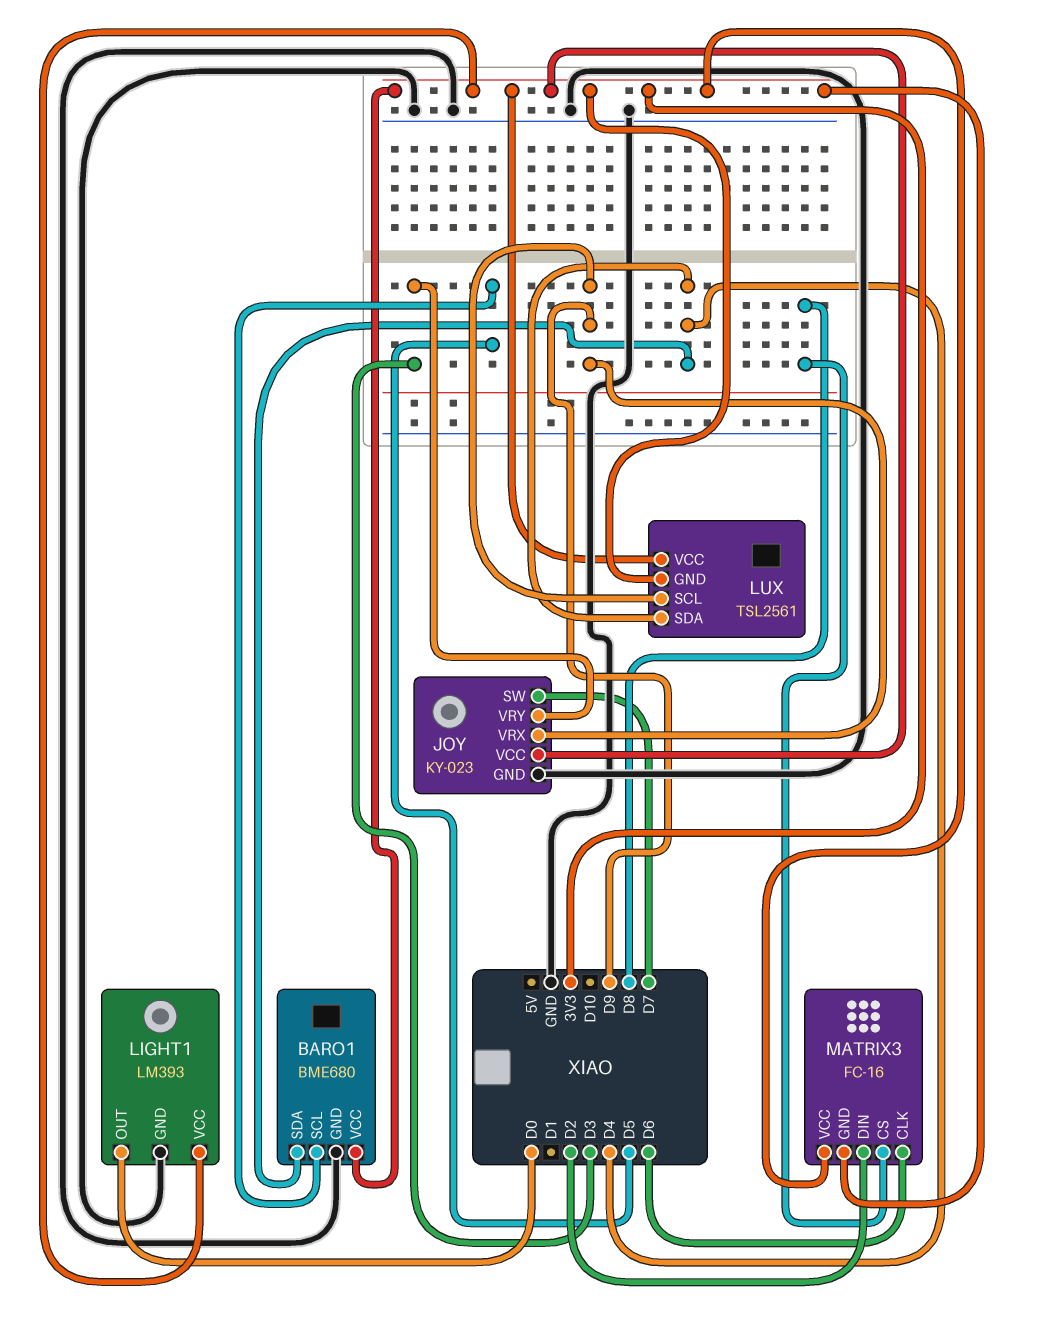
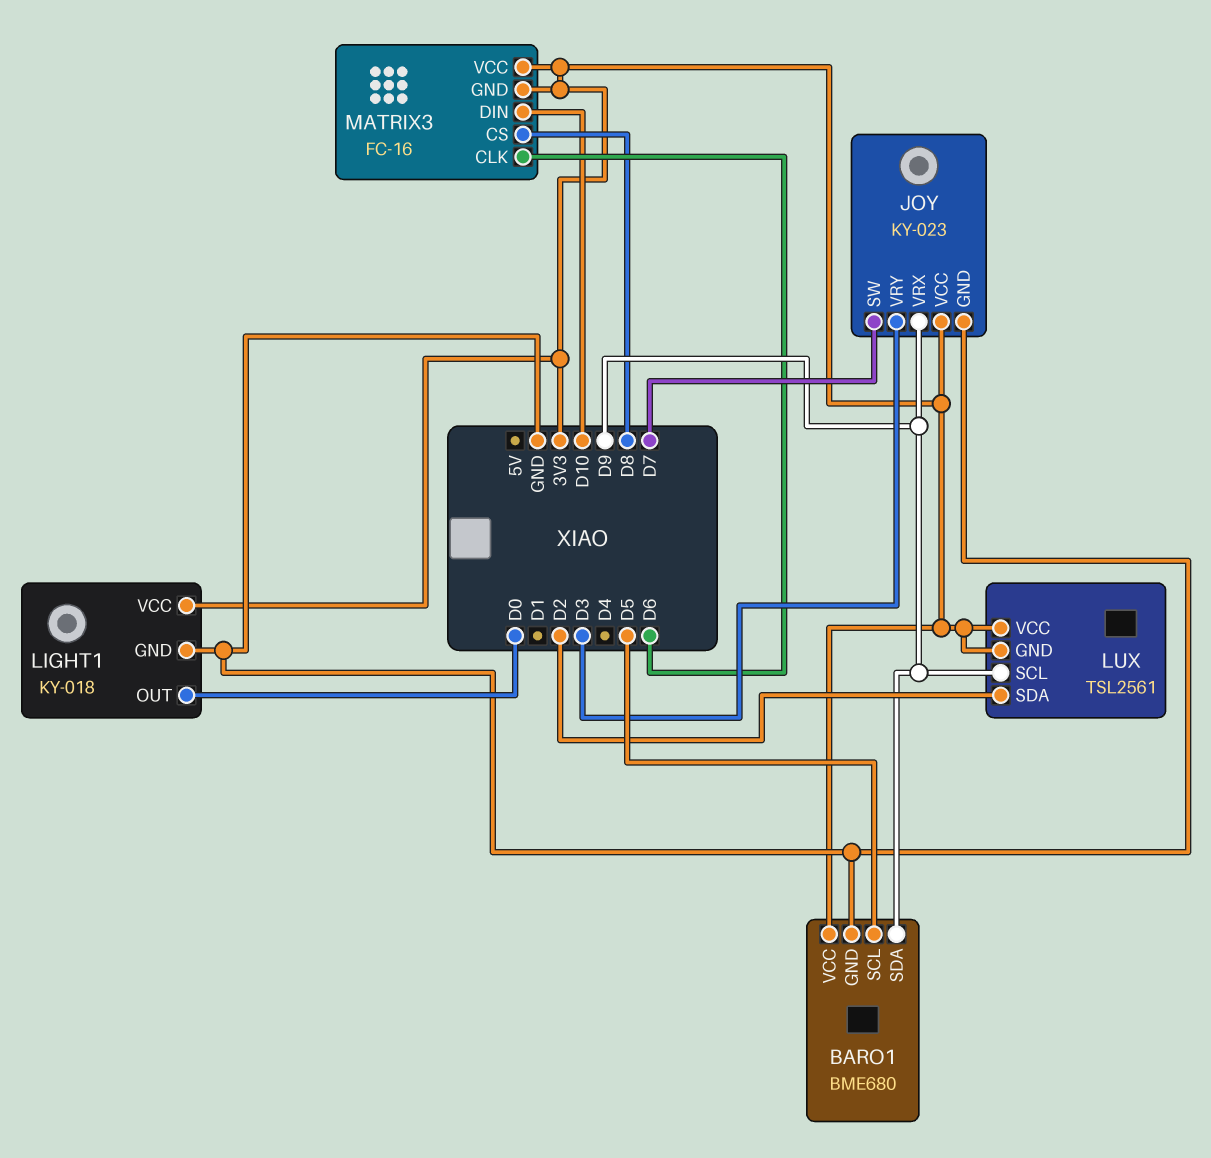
BARO1 pin SDA: D4 -> D9
LIGHT1: LM393 -> KY-018
LUX pin SDA: D4 -> D2
MATRIX3 pin DIN: D2 -> D10

